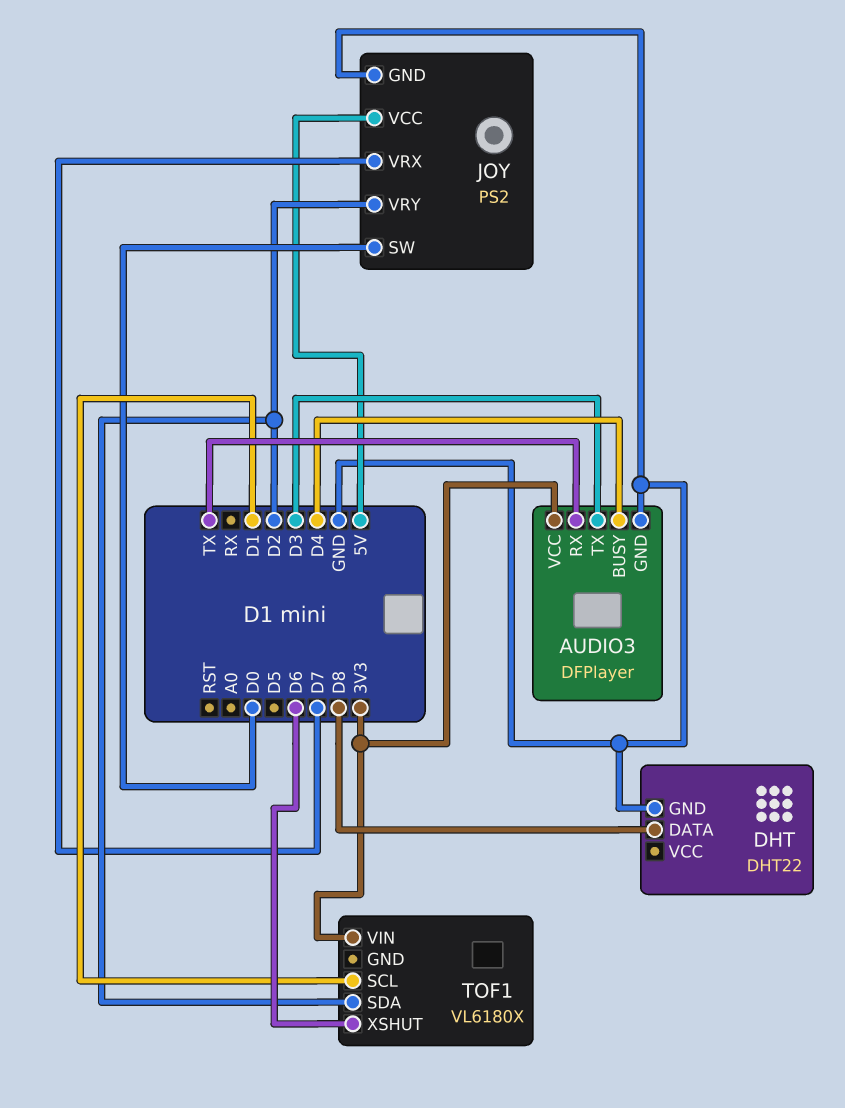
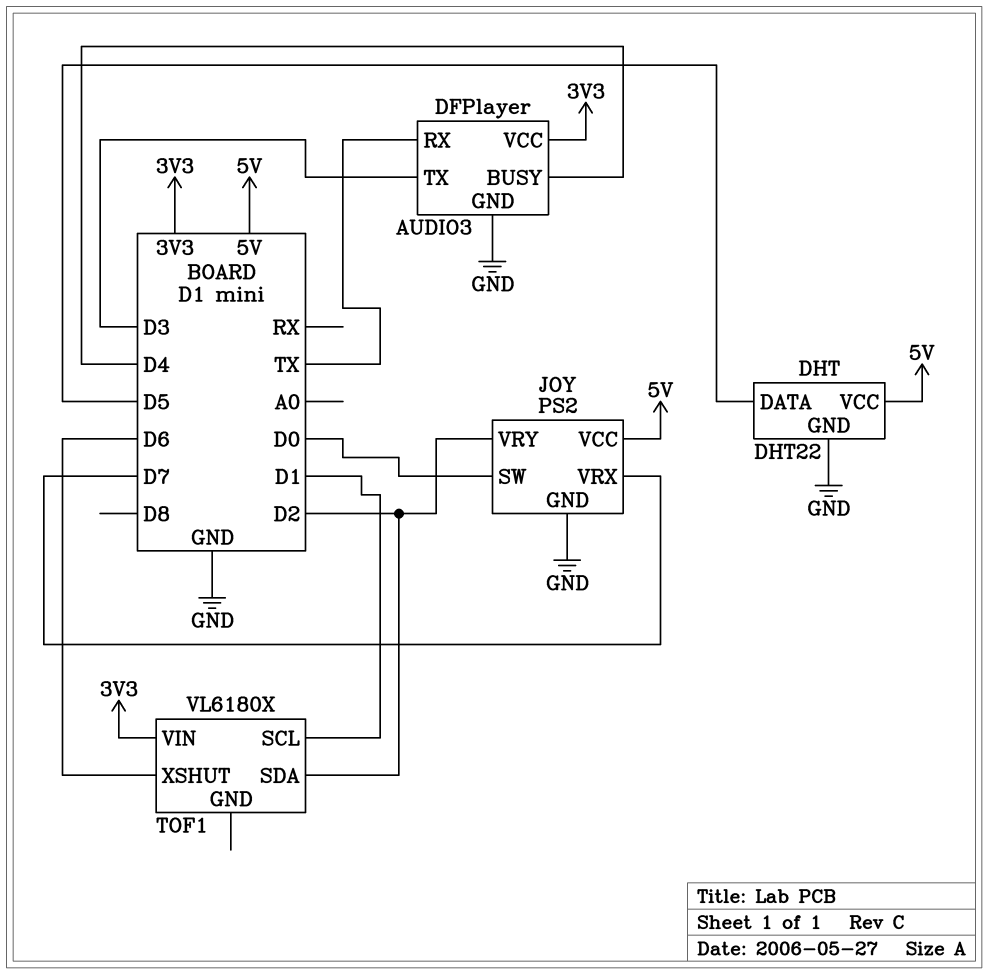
DHT pin DATA: D8 -> D5
DHT pin VCC: none -> 5V

